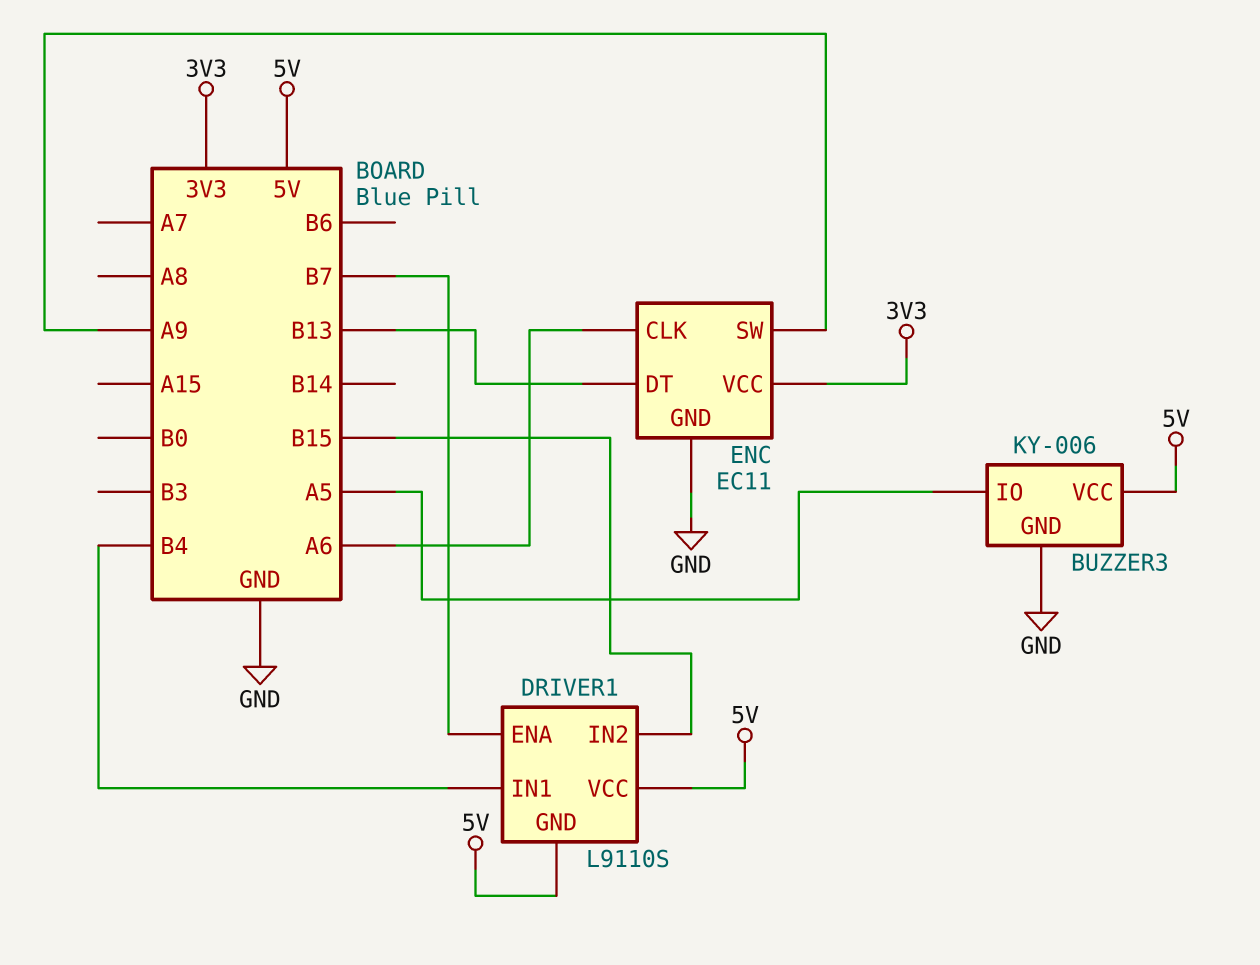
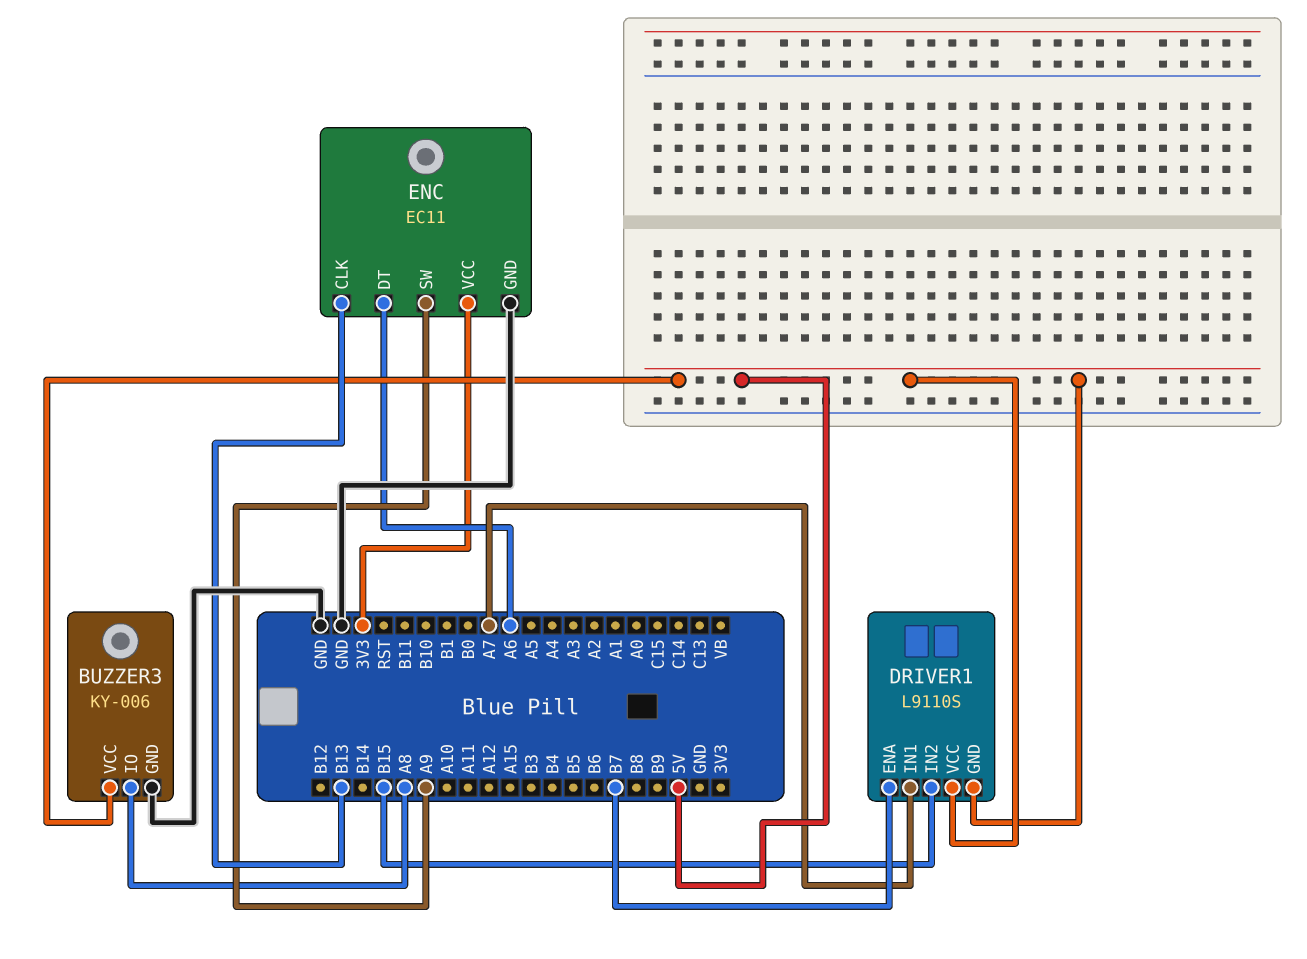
BUZZER3 pin IO: A5 -> A8
DRIVER1 pin IN1: B4 -> A7
ENC pin CLK: A6 -> B13
ENC pin DT: B13 -> A6

